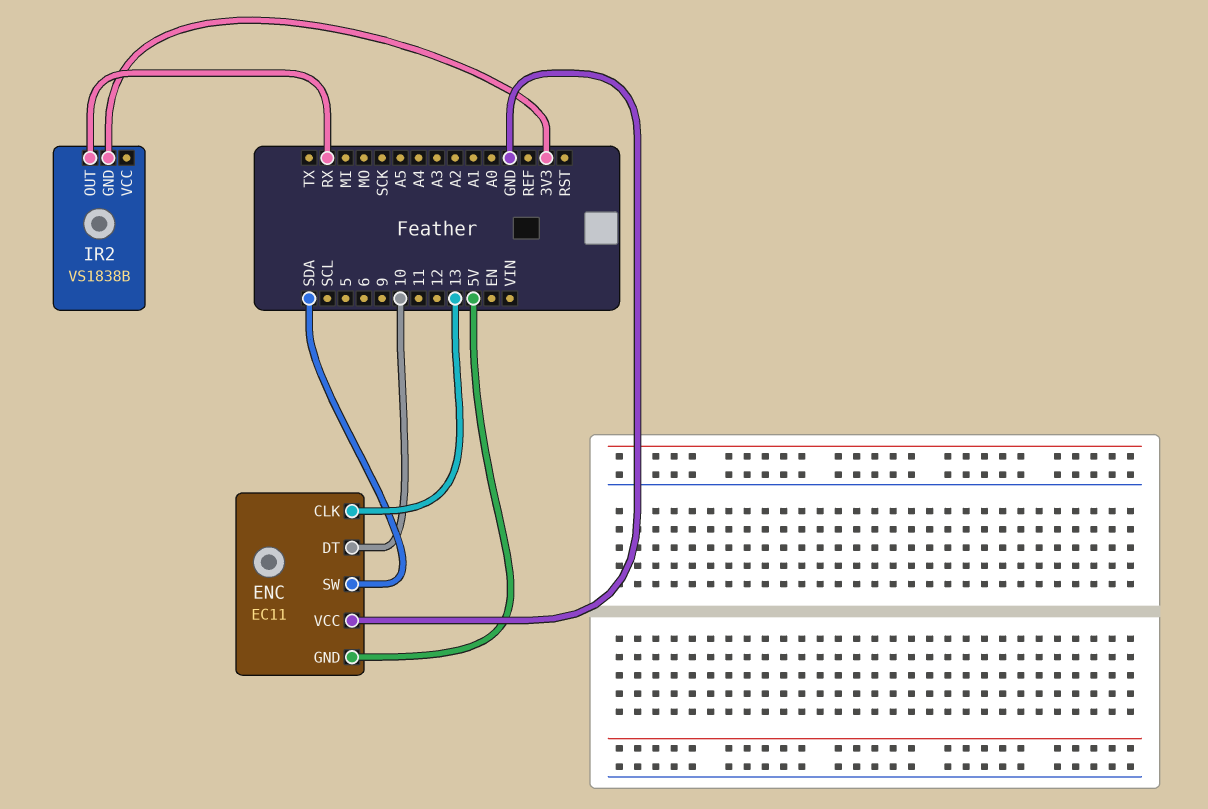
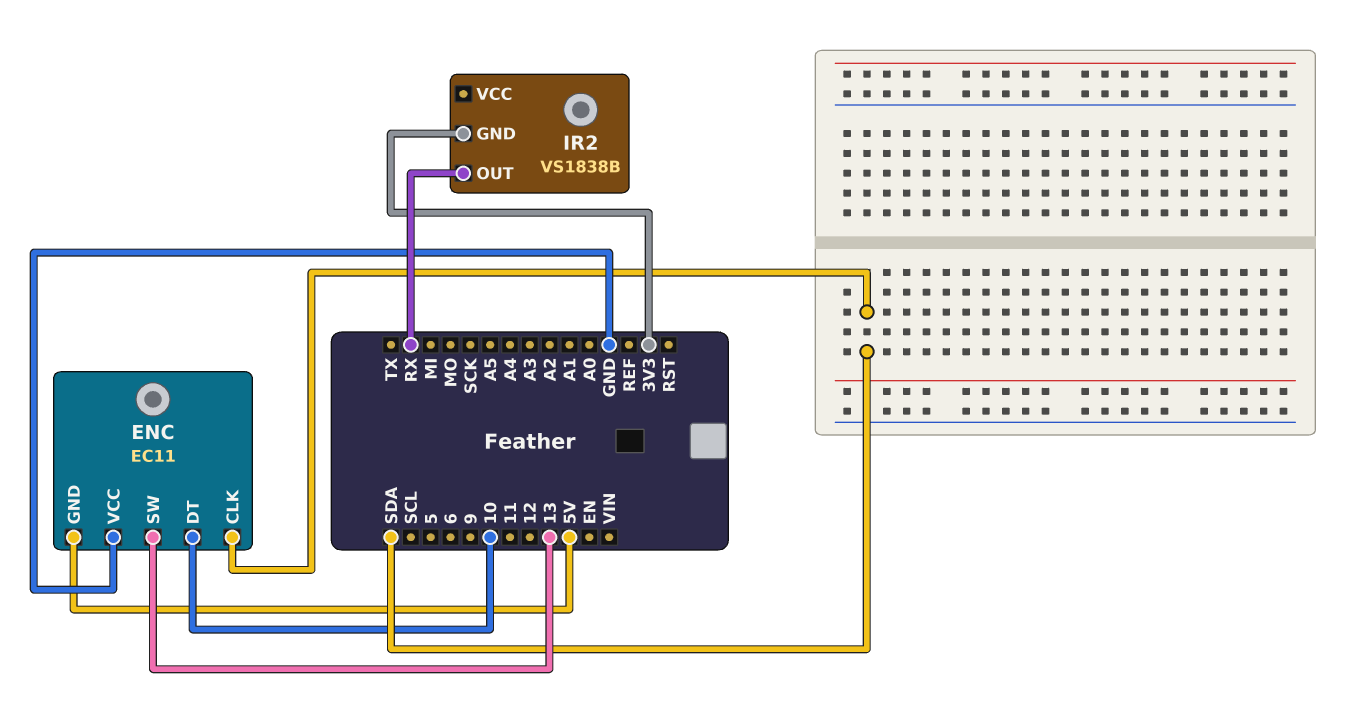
ENC pin CLK: 13 -> SDA
ENC pin SW: SDA -> 13

